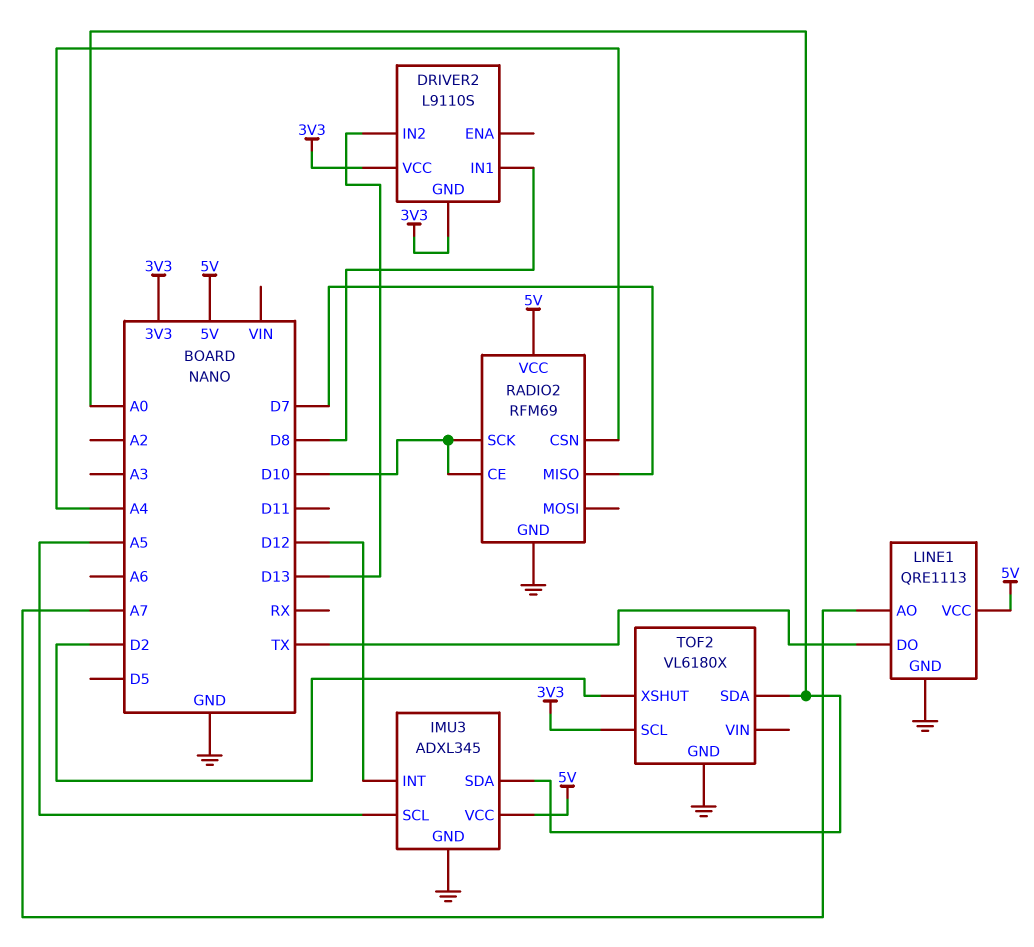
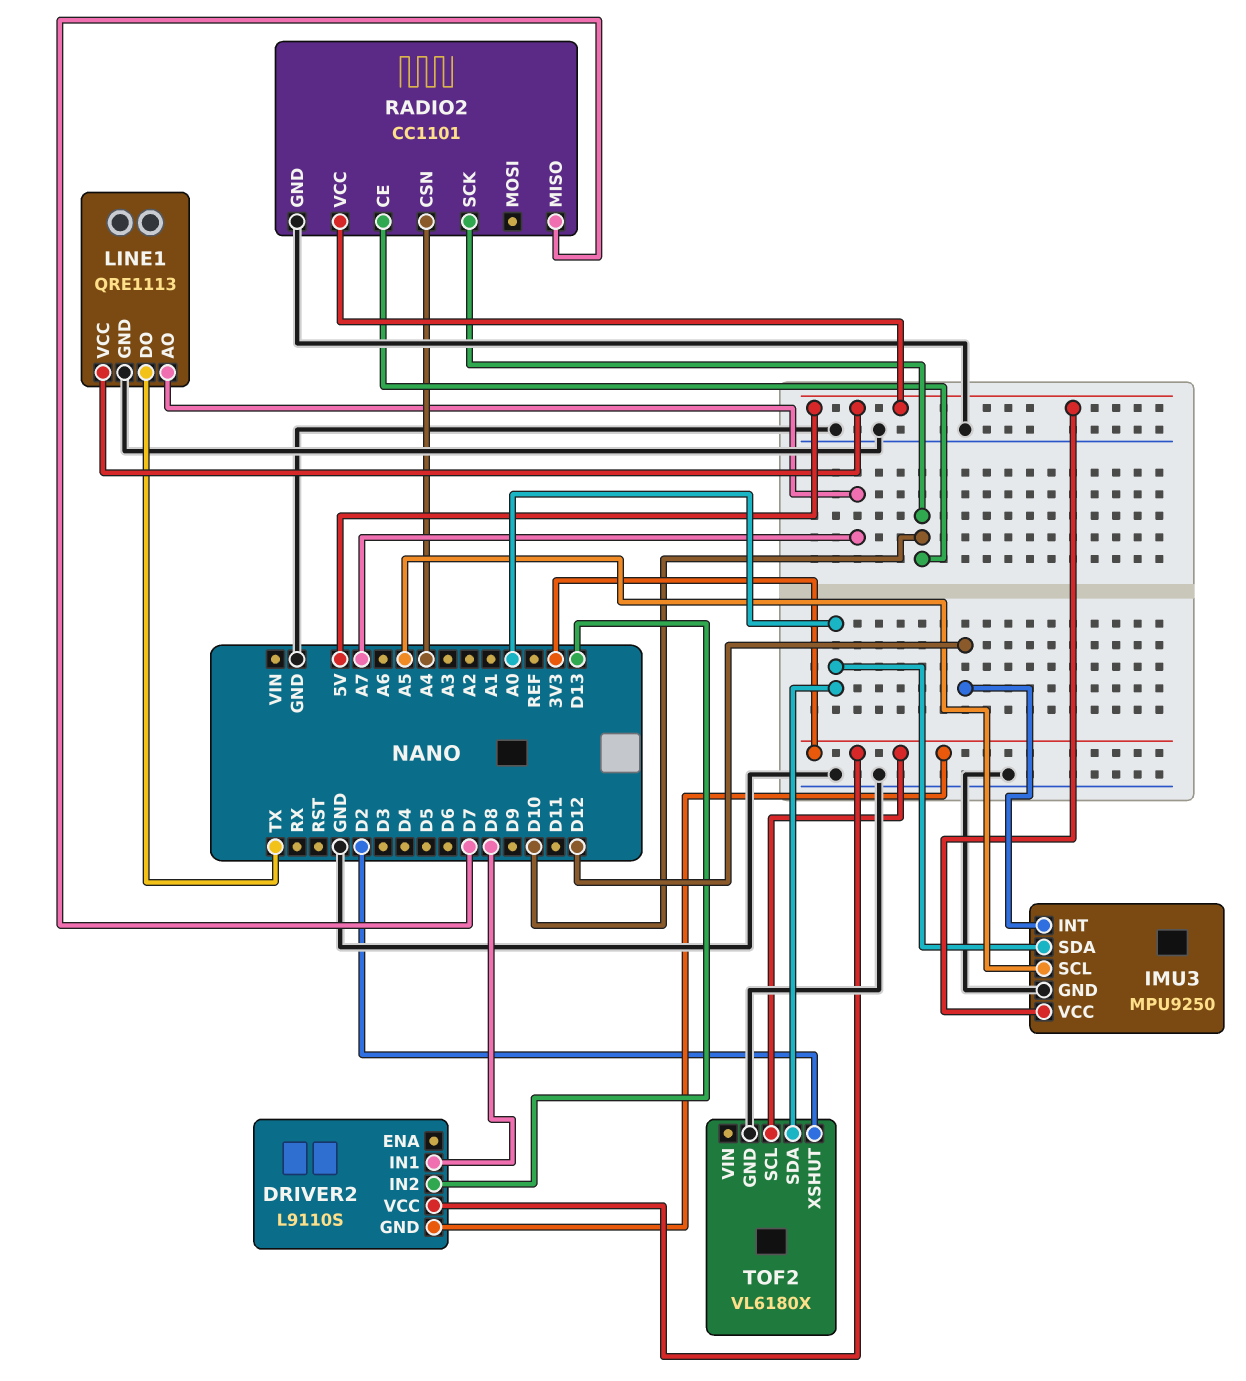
IMU3: ADXL345 -> MPU9250
RADIO2: RFM69 -> CC1101

